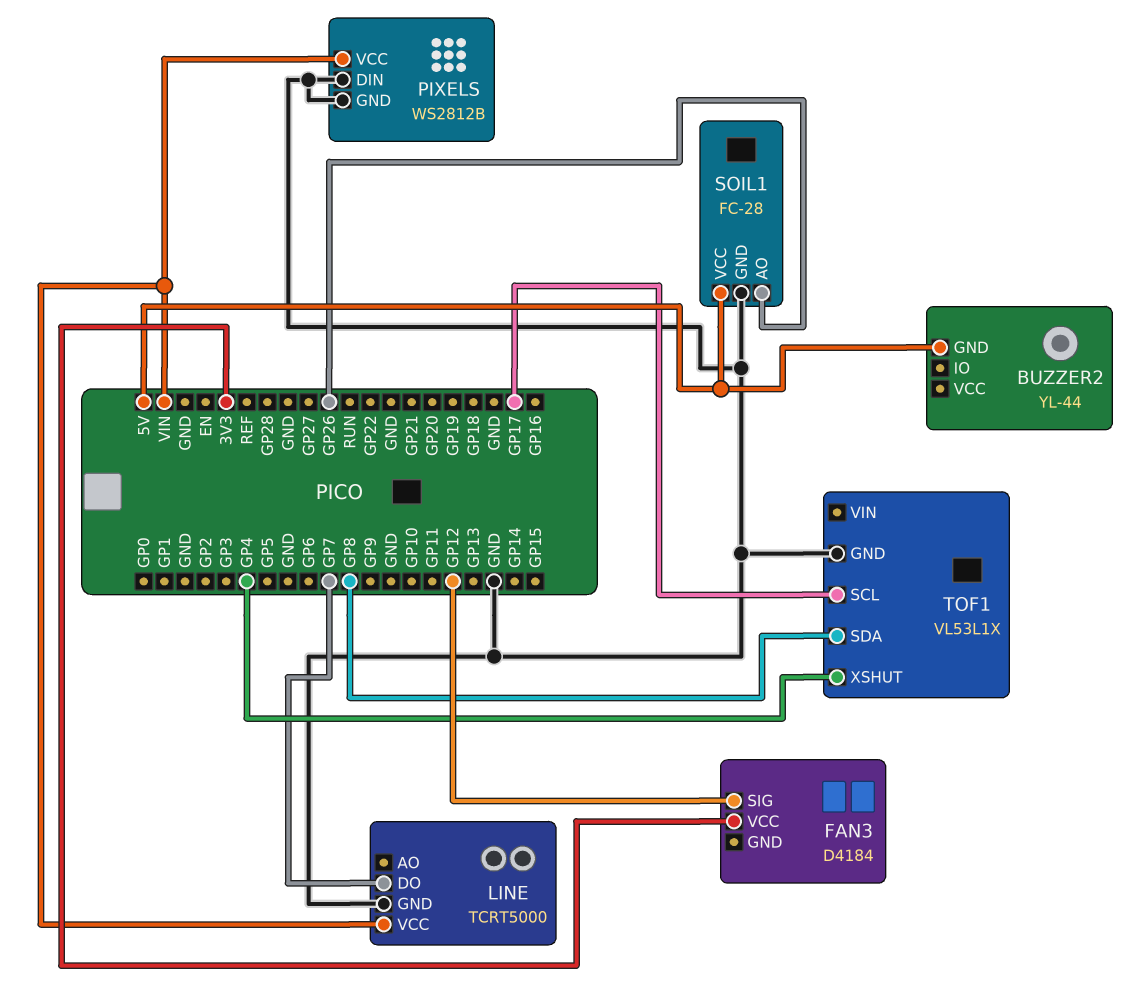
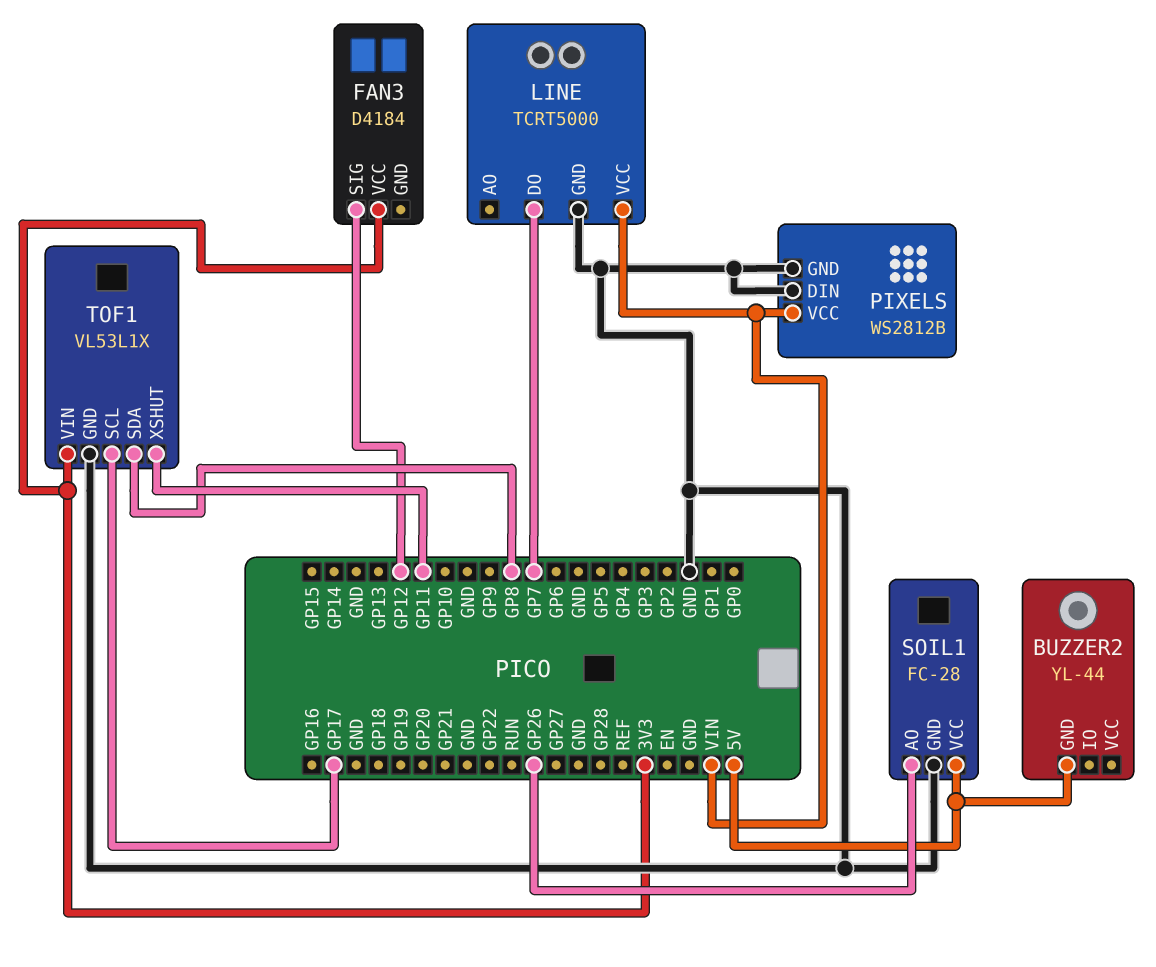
TOF1 pin VIN: none -> 3V3
TOF1 pin XSHUT: GP4 -> GP11

